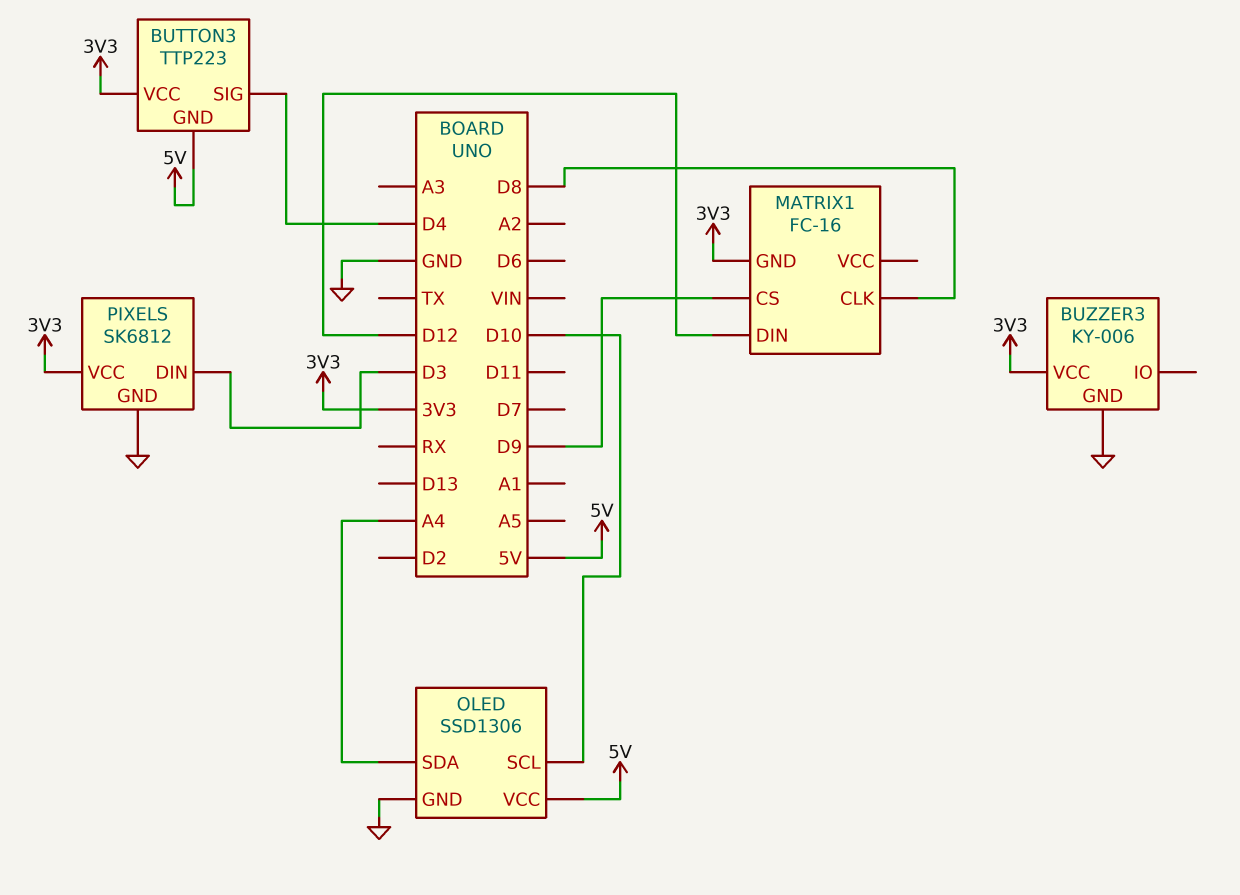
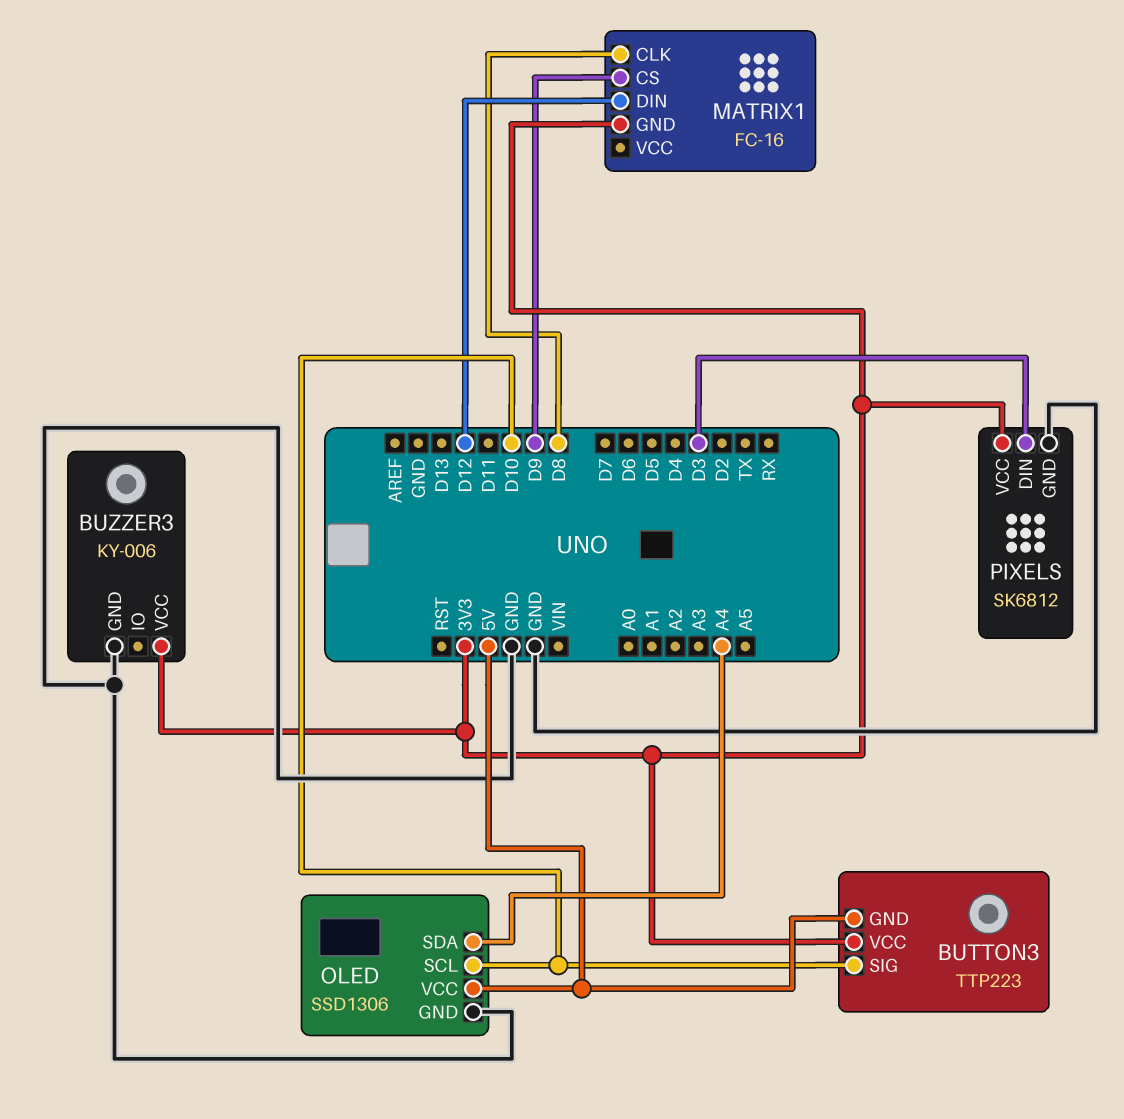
BUTTON3 pin SIG: D4 -> D10

